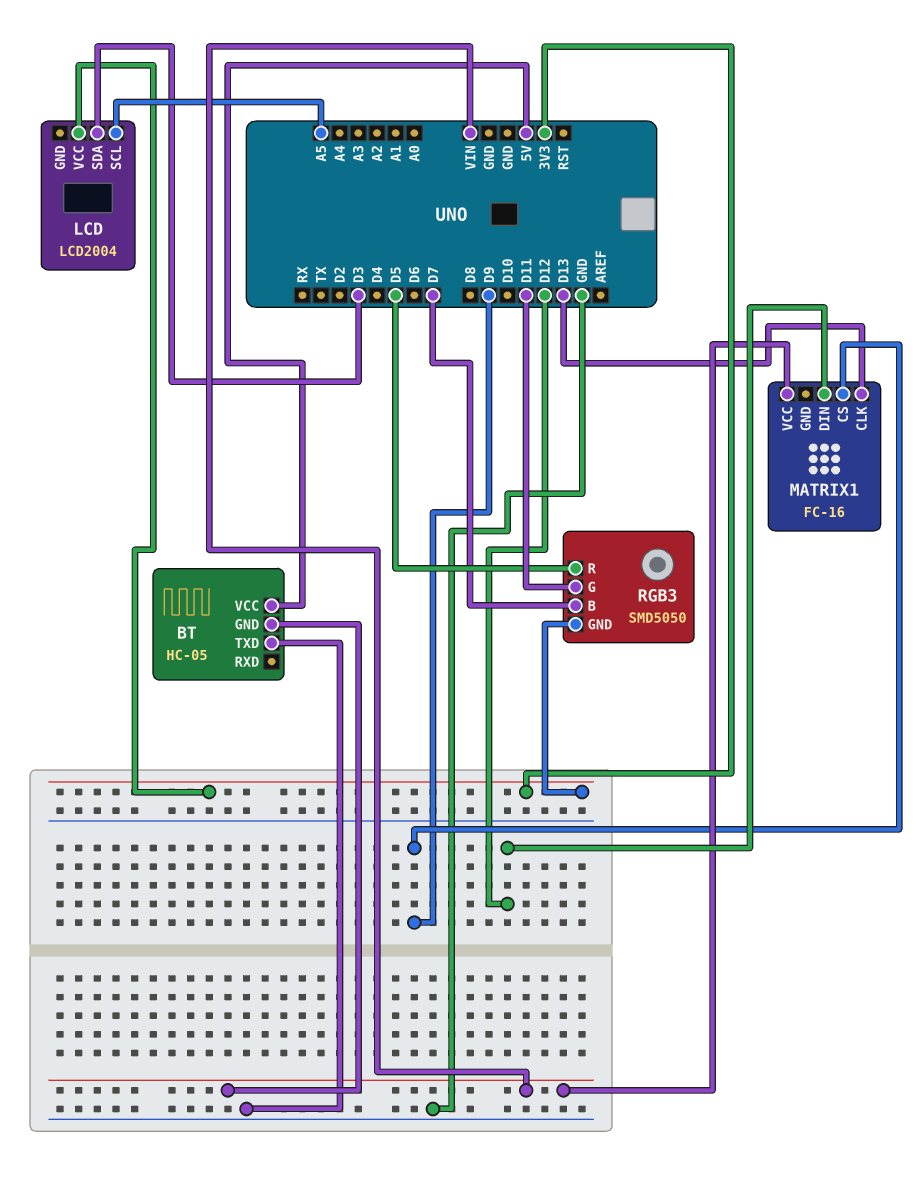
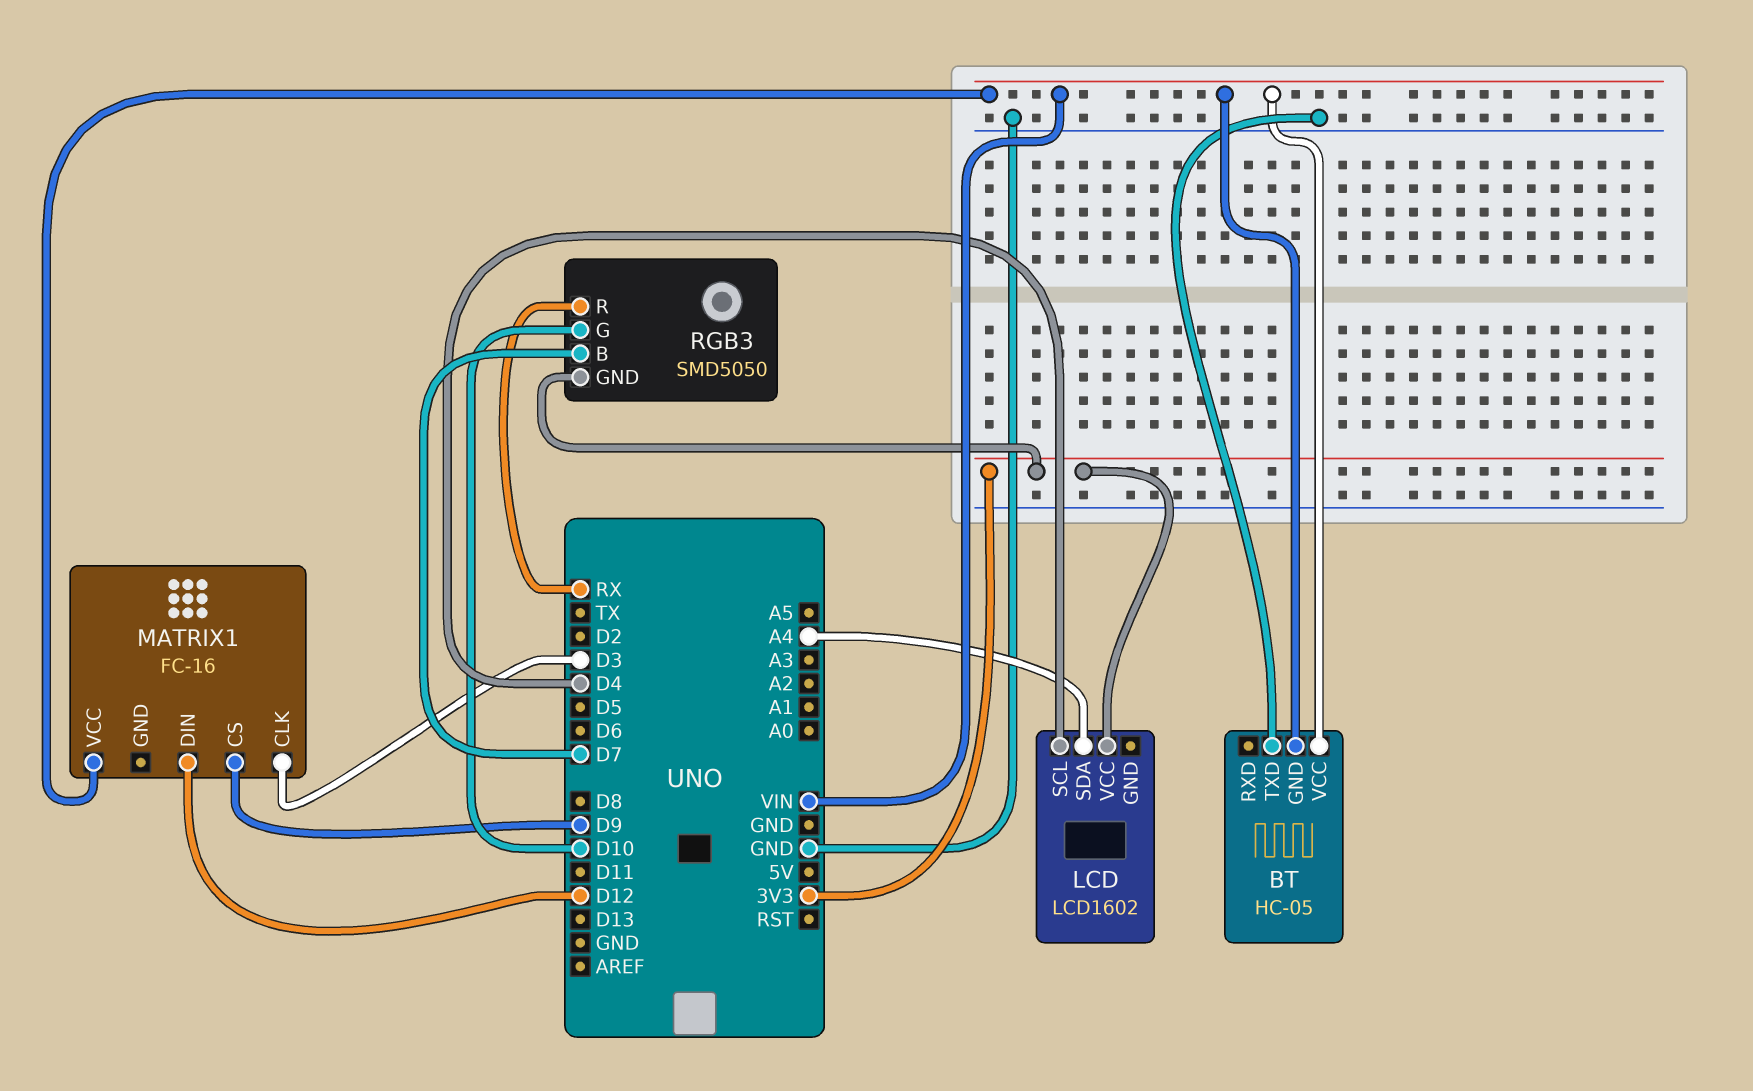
BT pin VCC: 5V -> VIN
LCD: LCD2004 -> LCD1602
LCD pin SCL: A5 -> D4
LCD pin SDA: D3 -> A4
MATRIX1 pin CLK: D13 -> D3
RGB3 pin G: D11 -> D10
RGB3 pin R: D5 -> RX

